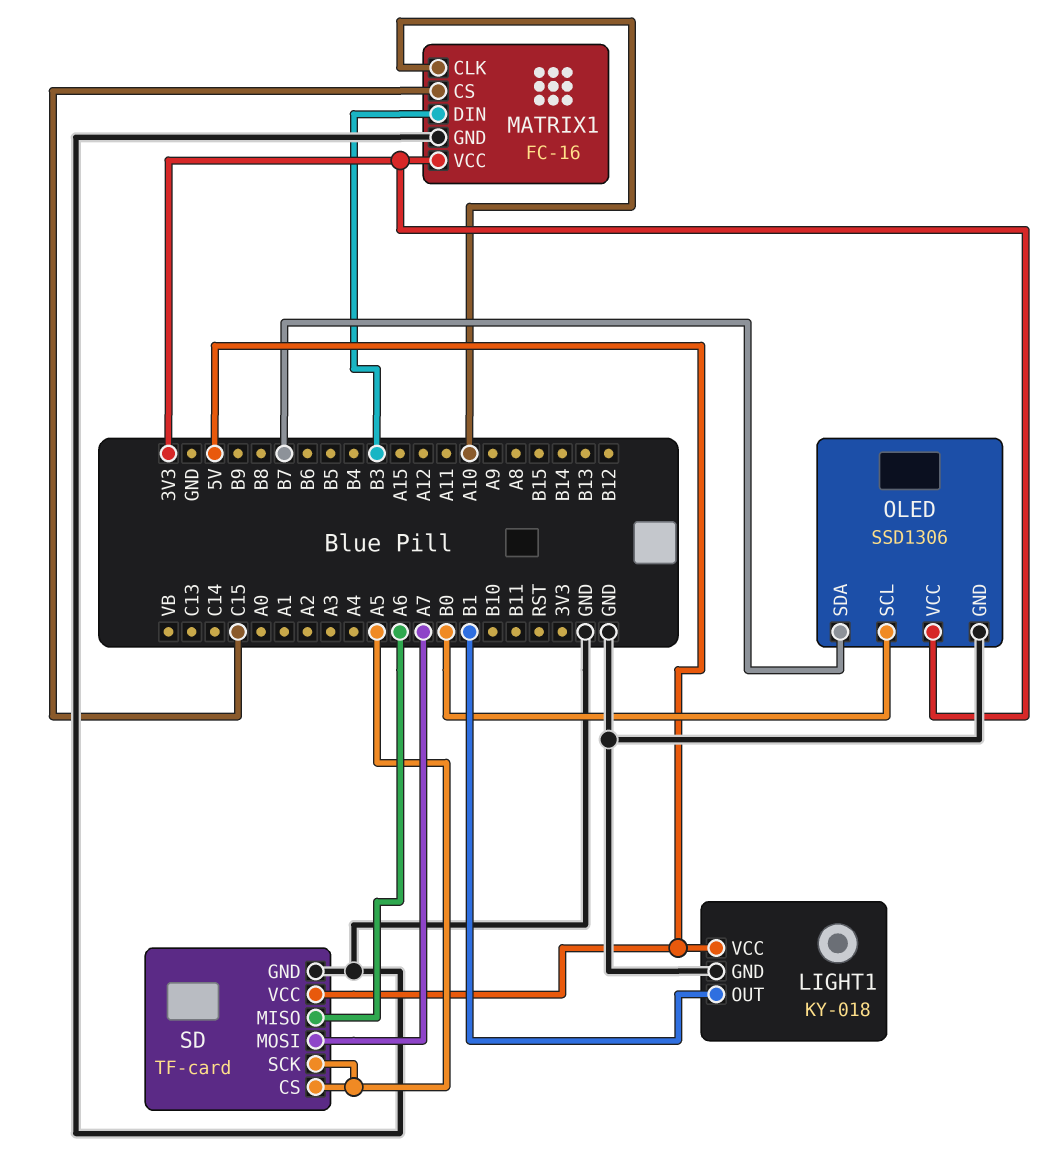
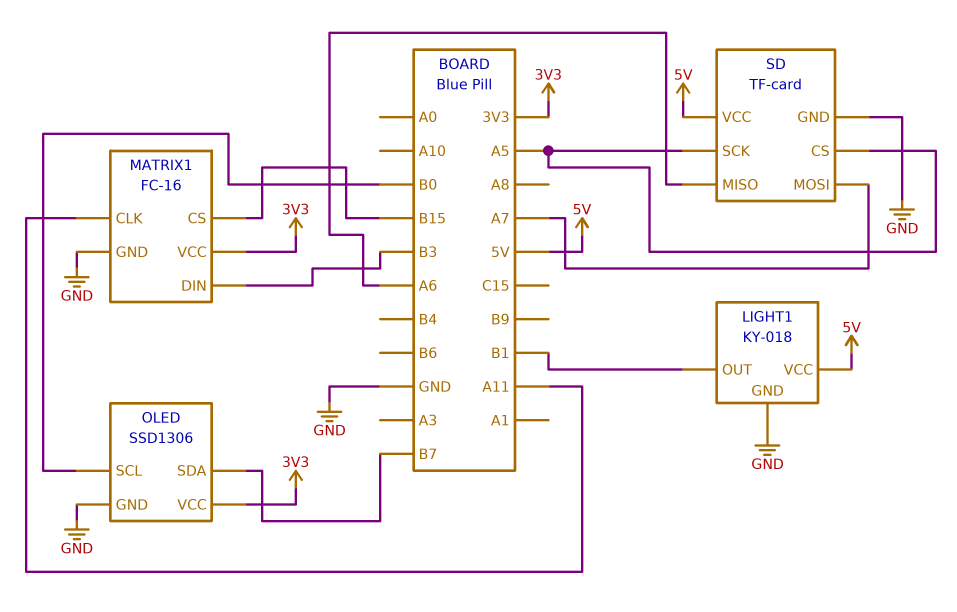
MATRIX1 pin CLK: A10 -> A11
MATRIX1 pin CS: C15 -> B15

